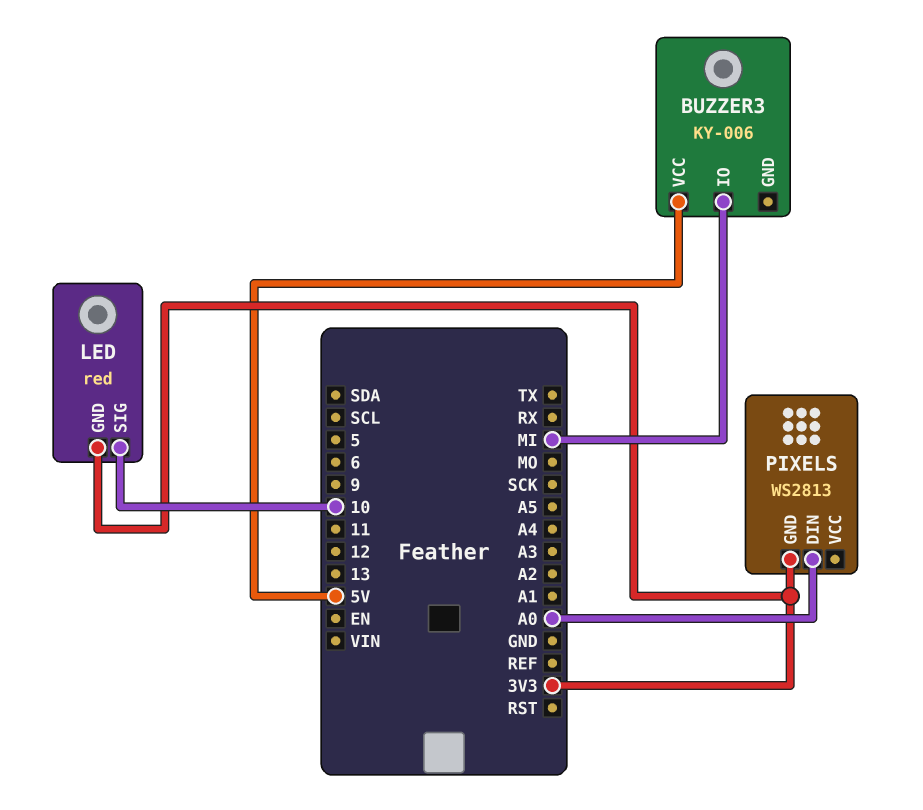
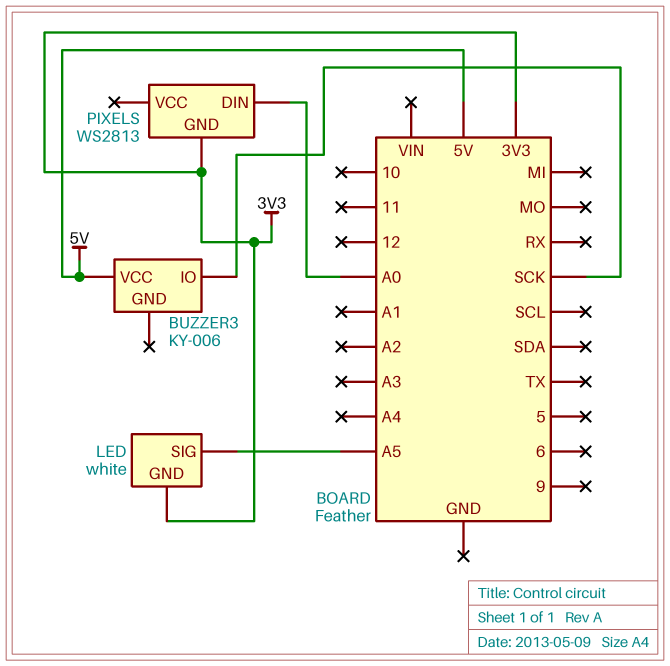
BUZZER3 pin IO: MI -> SCK
LED: red -> white
LED pin SIG: 10 -> A5

